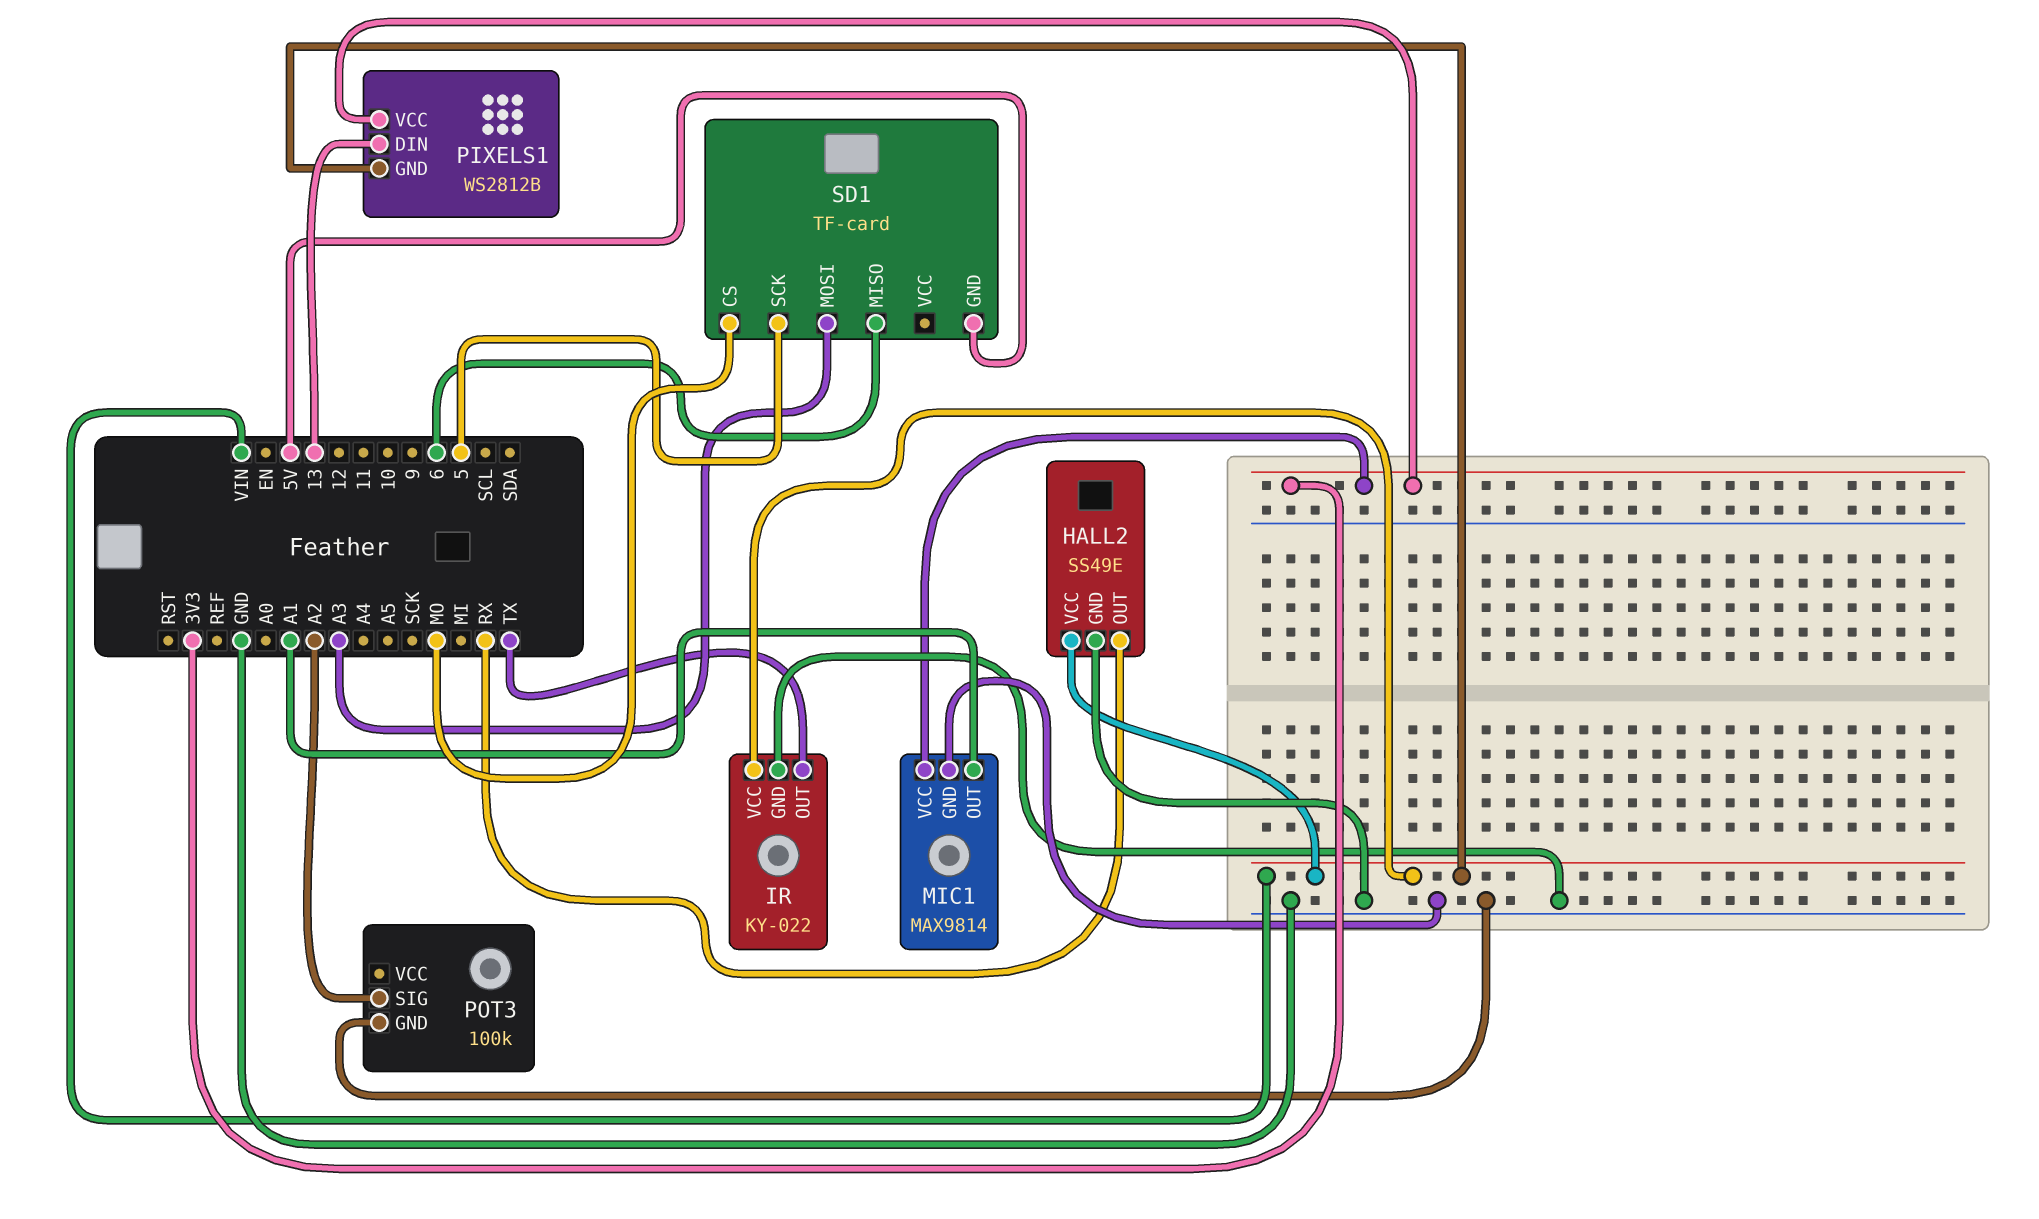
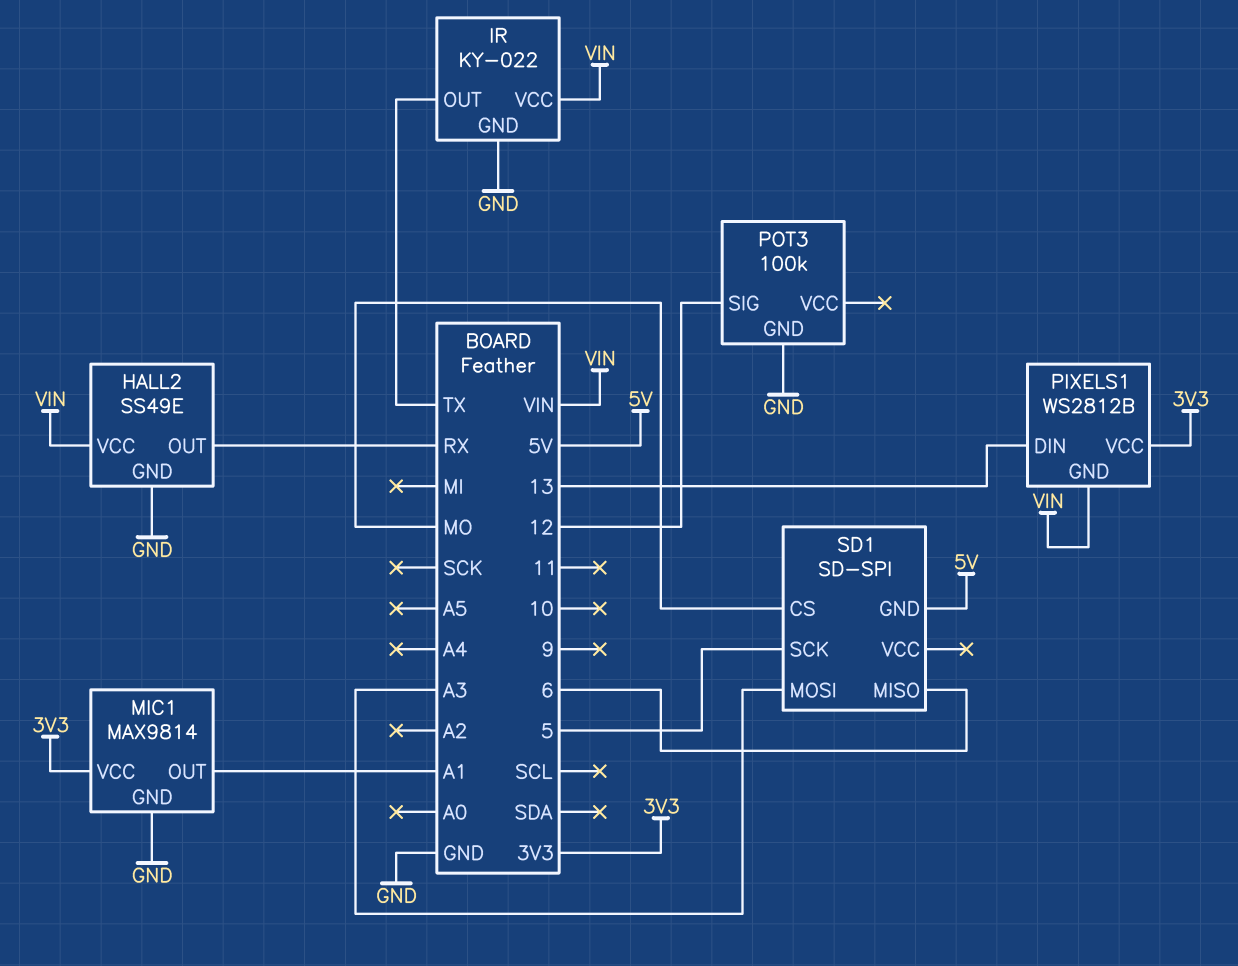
POT3 pin SIG: A2 -> 12
SD1: TF-card -> SD-SPI

